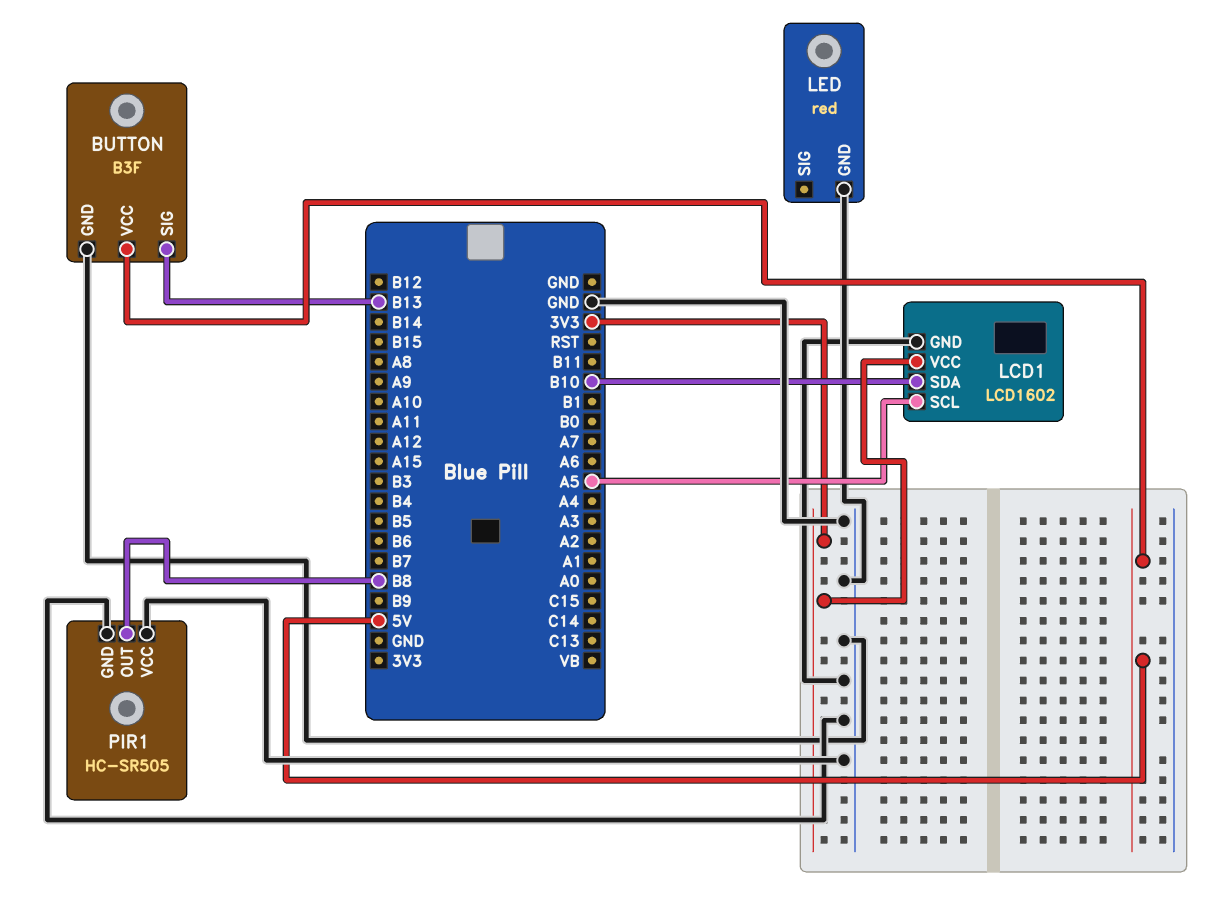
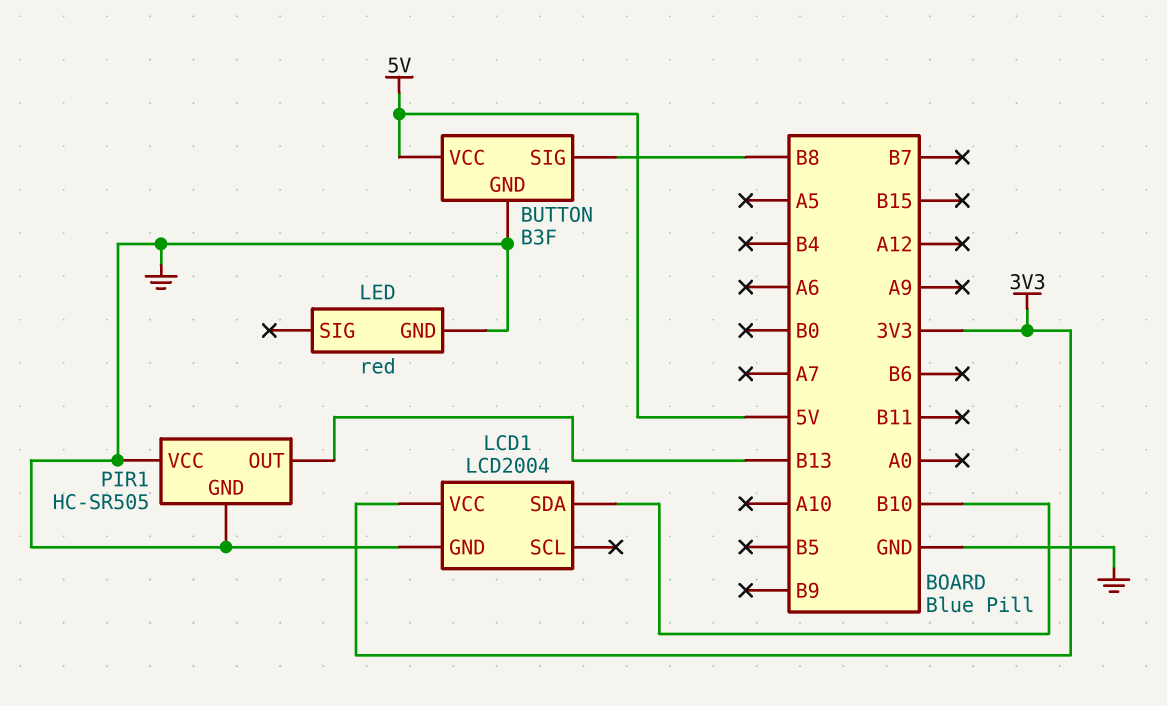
BUTTON pin SIG: B13 -> B8
LCD1: LCD1602 -> LCD2004
LCD1 pin SCL: A5 -> none
PIR1 pin OUT: B8 -> B13

